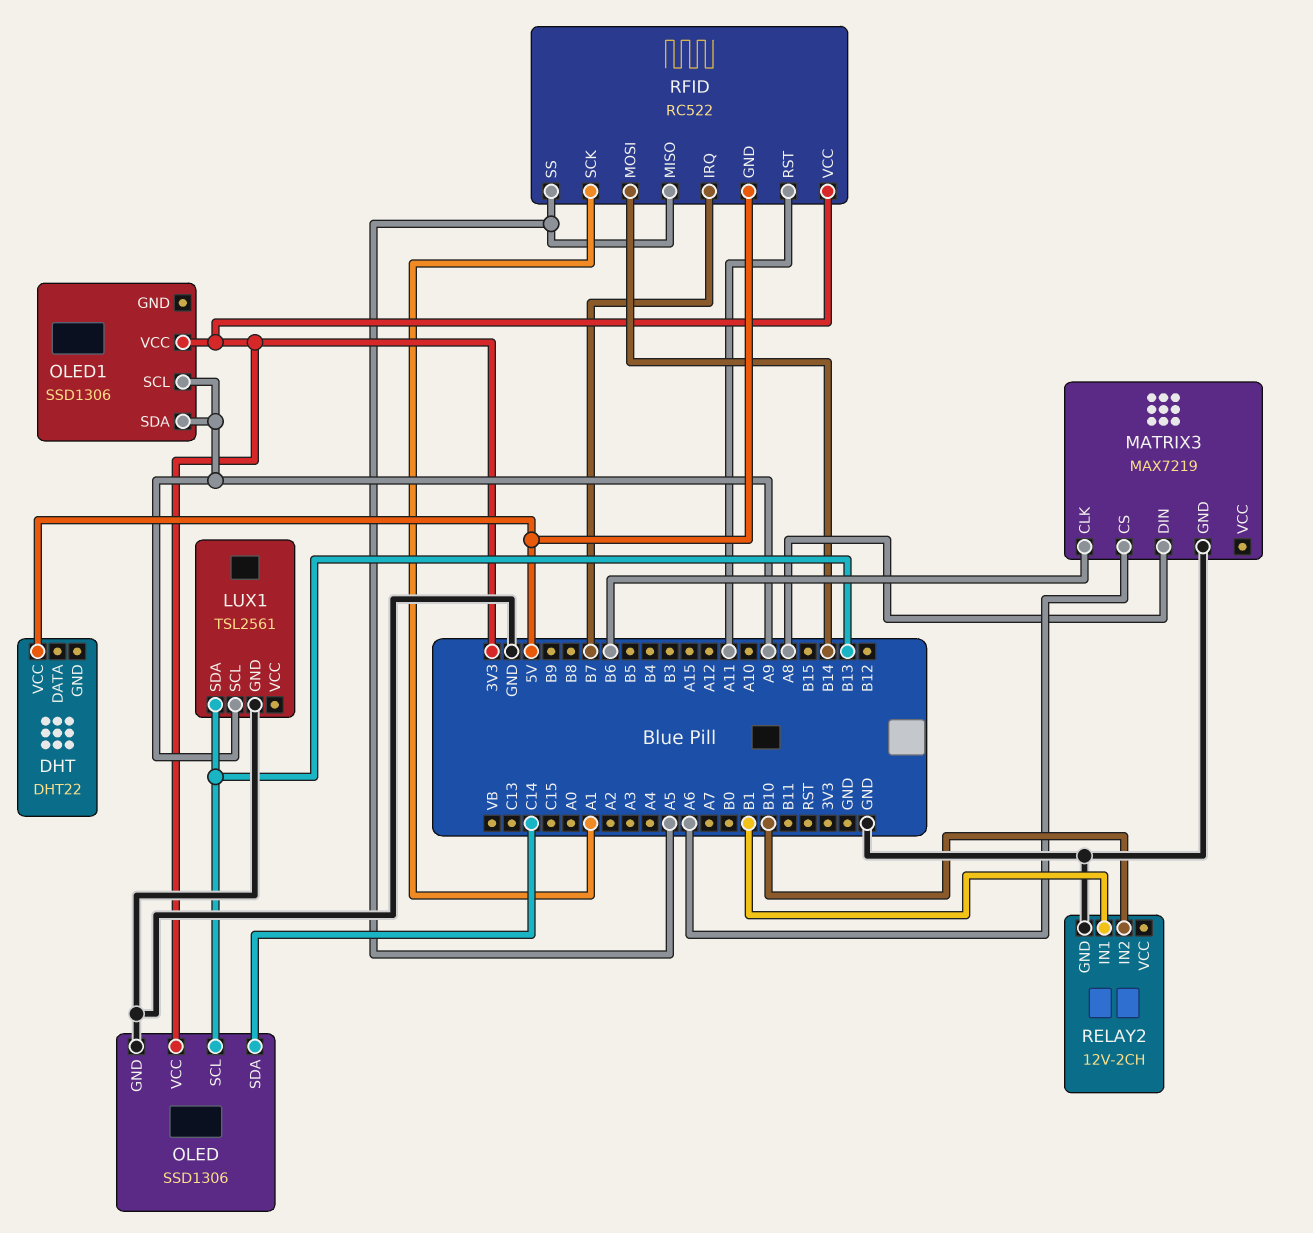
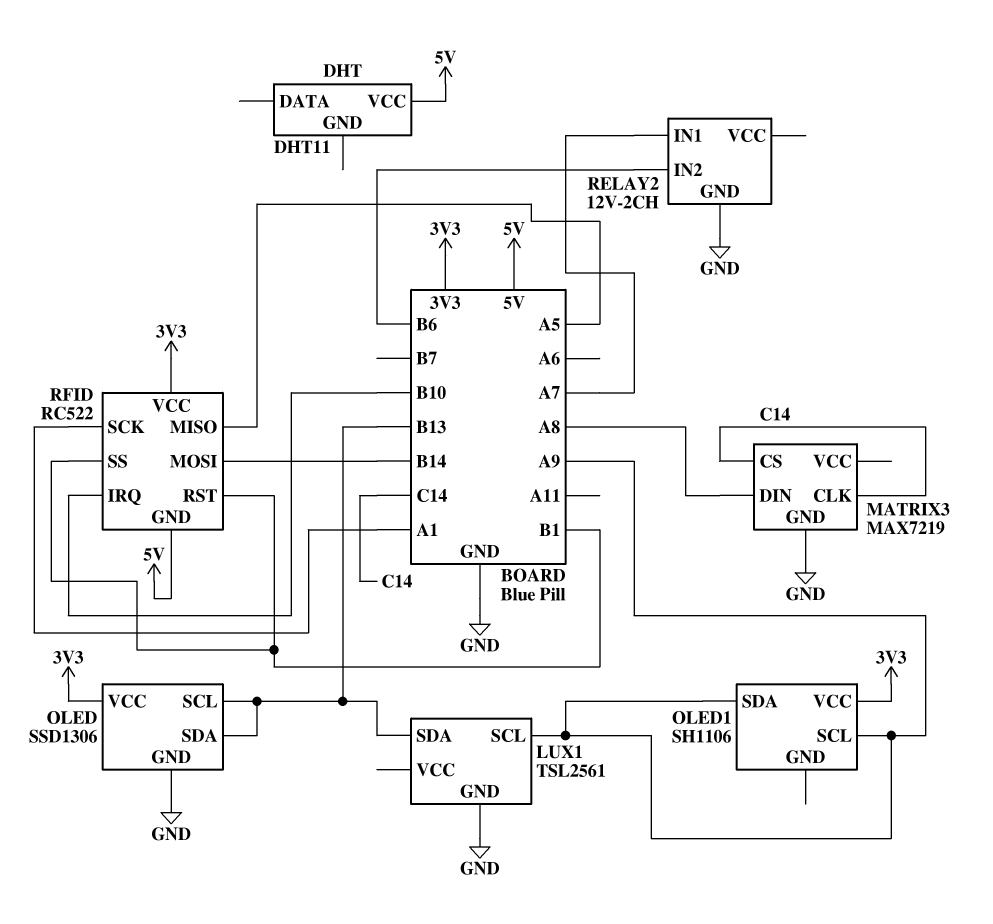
DHT: DHT22 -> DHT11
MATRIX3 pin CLK: B6 -> C14
MATRIX3 pin CS: A6 -> C14
OLED pin SDA: C14 -> B13
OLED1: SSD1306 -> SH1106
RELAY2 pin IN1: B1 -> A7
RELAY2 pin IN2: B10 -> B6
RFID pin IRQ: B7 -> B10
RFID pin RST: A11 -> B1
RFID pin SS: A5 -> B1

